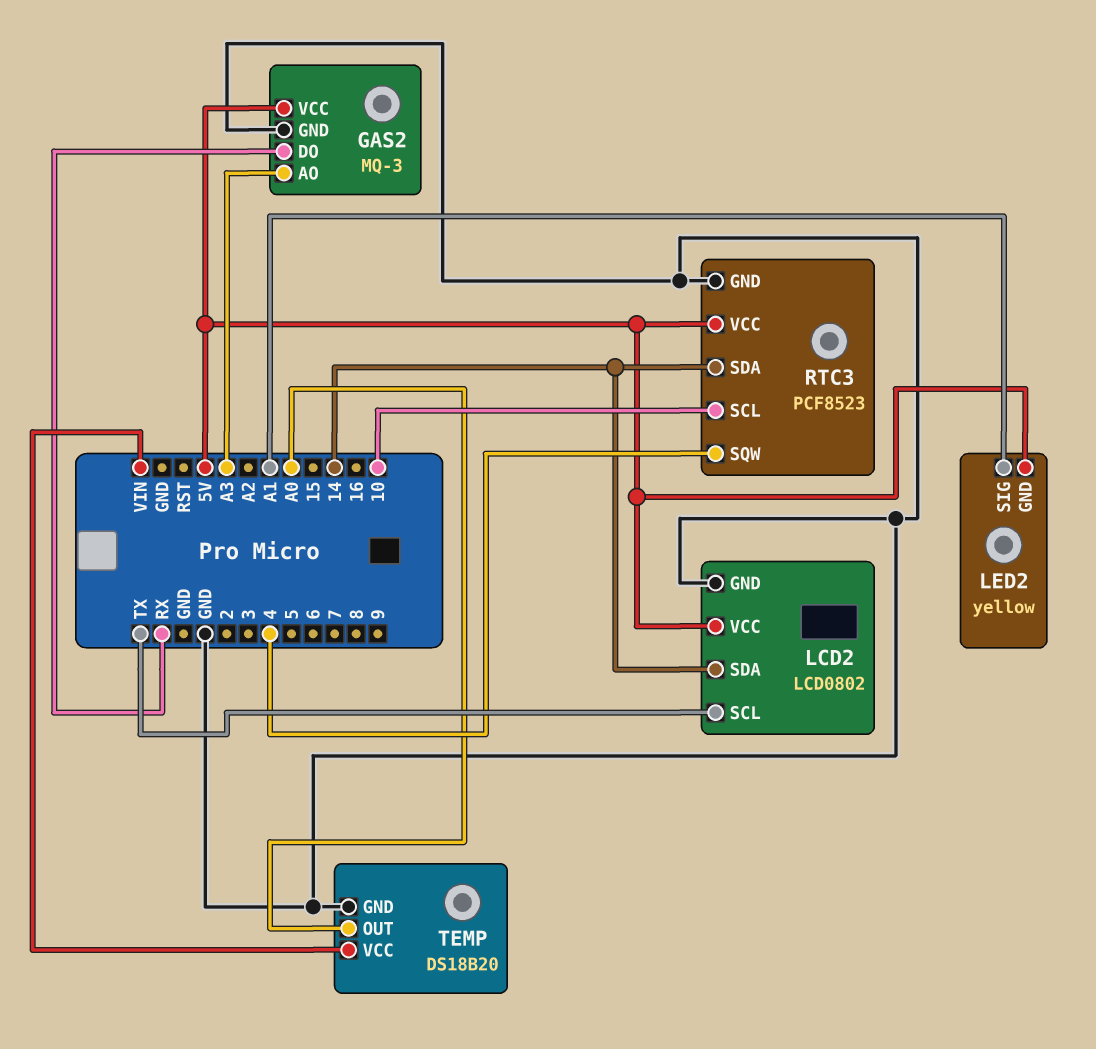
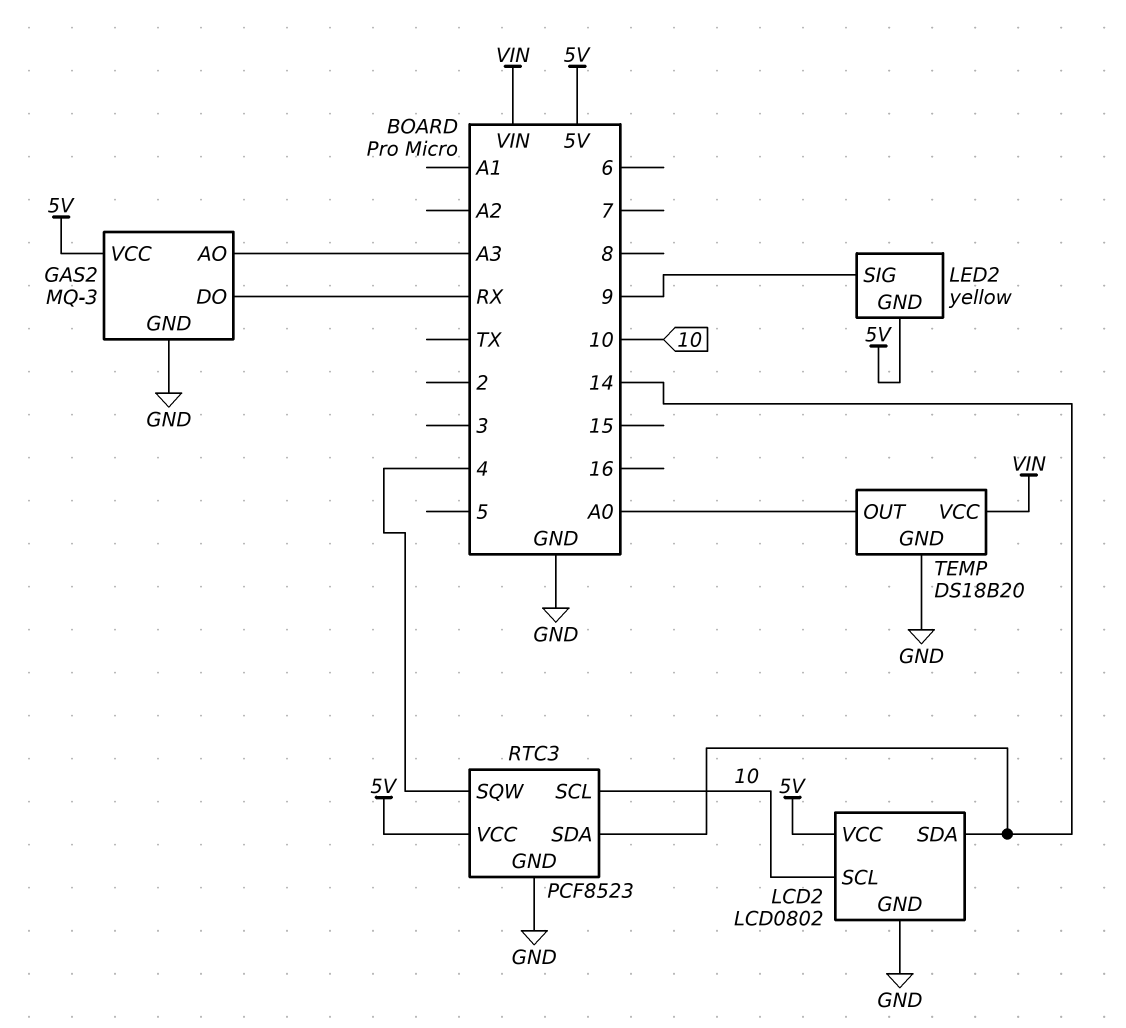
LCD2 pin SCL: TX -> 10
LED2 pin SIG: A1 -> 9

